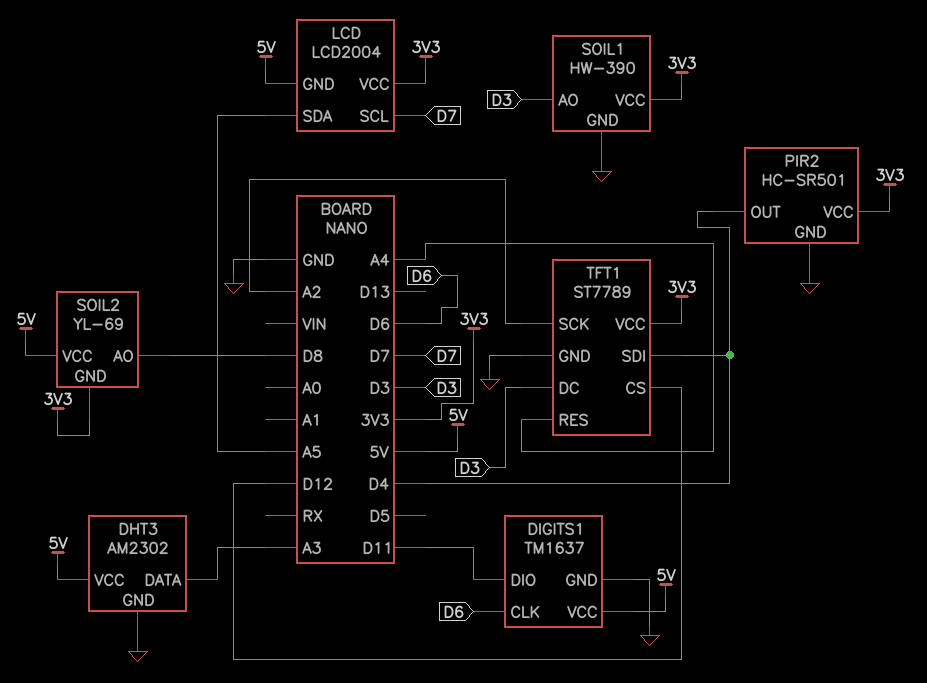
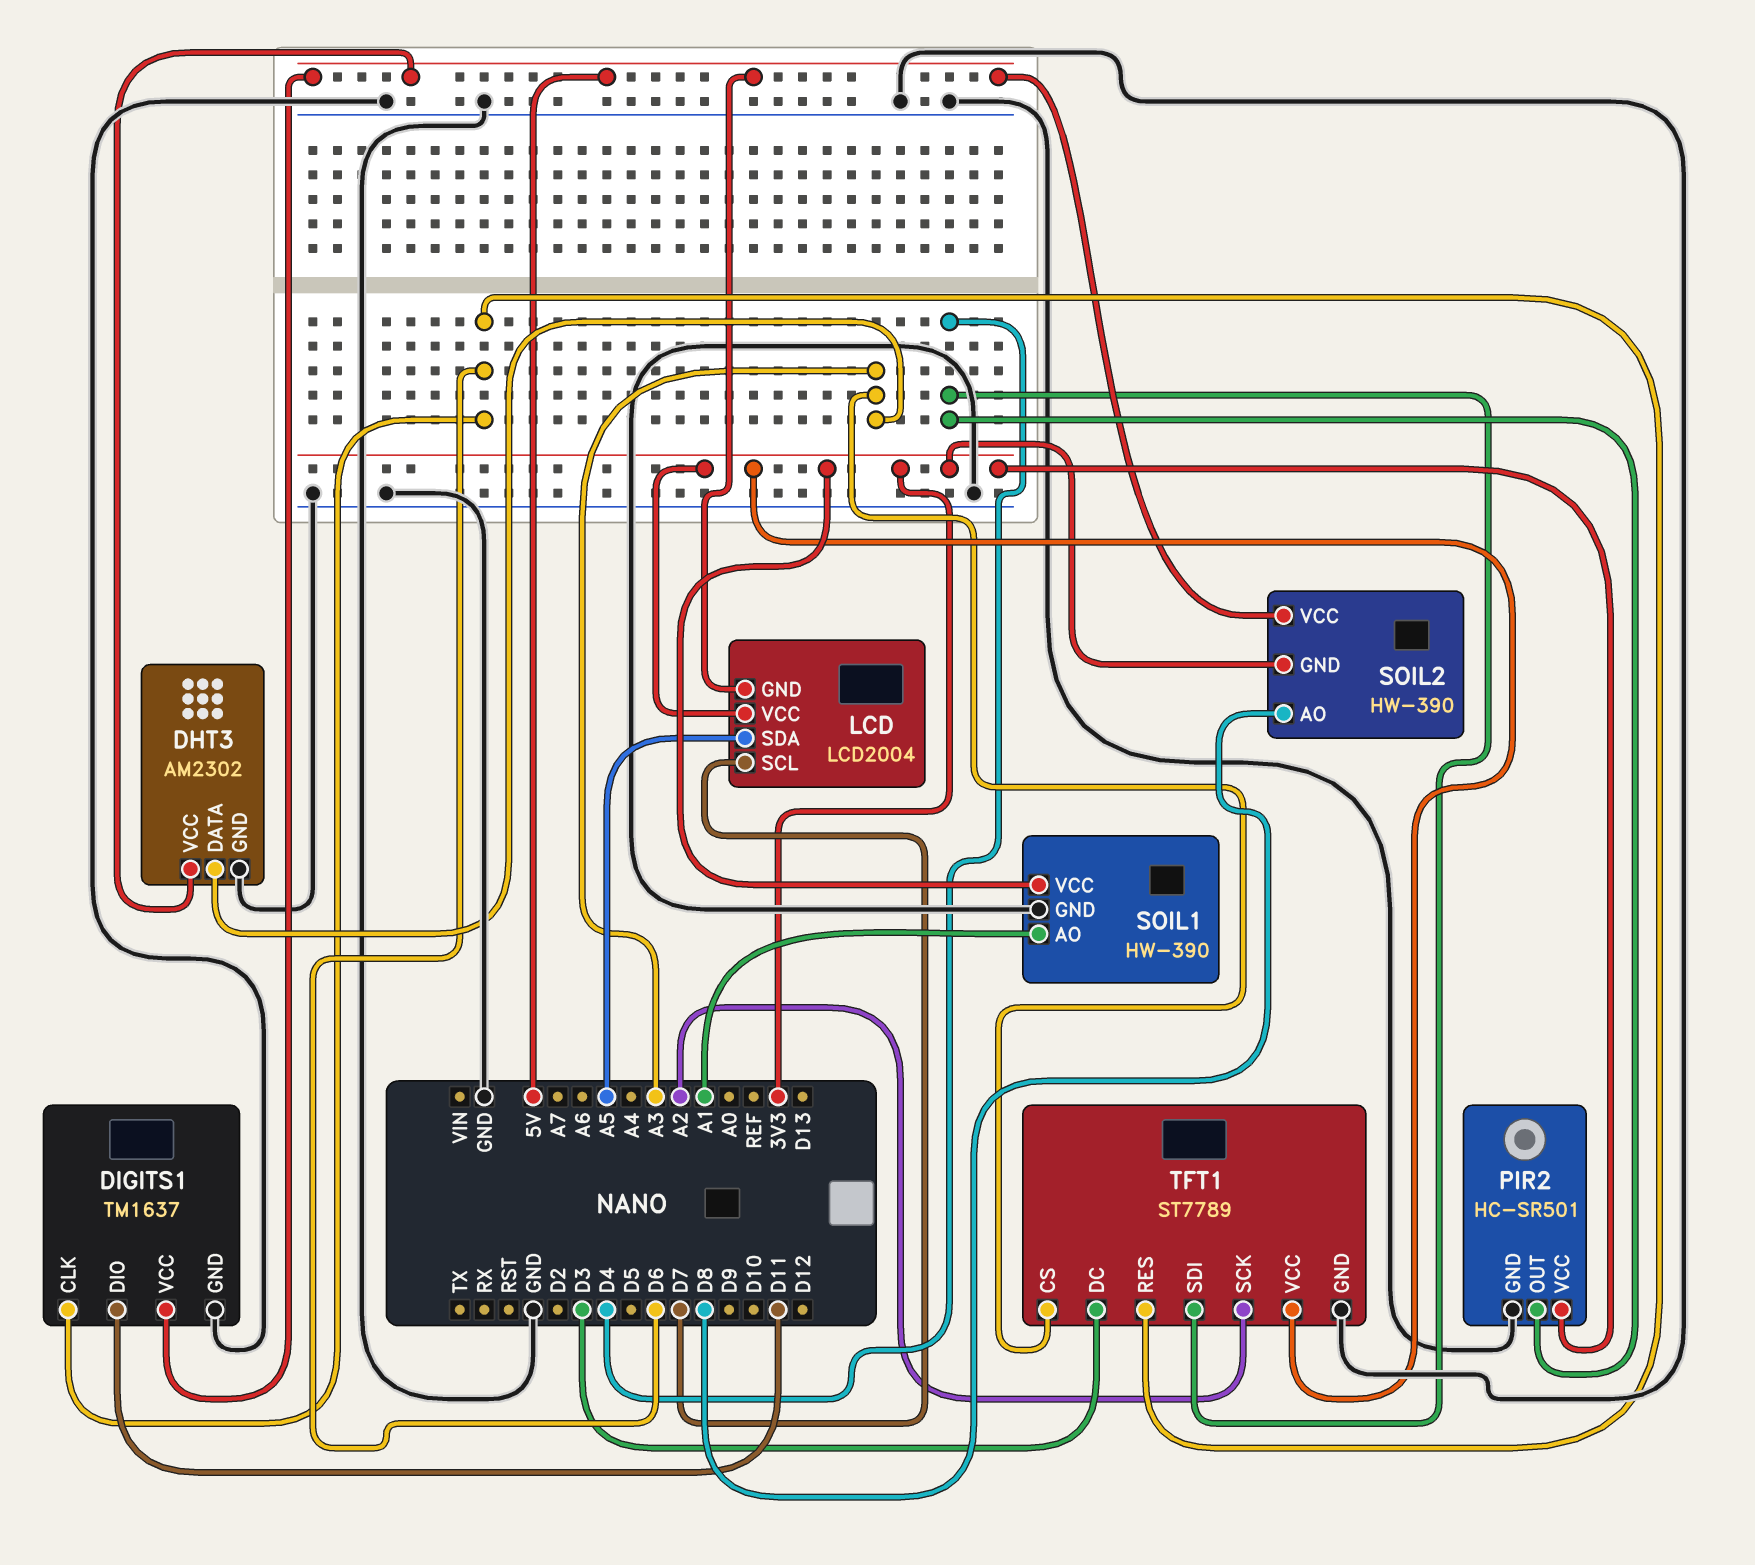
SOIL1 pin AO: D3 -> A1
SOIL2: YL-69 -> HW-390
TFT1 pin CS: D12 -> A3
TFT1 pin RES: A4 -> D6

